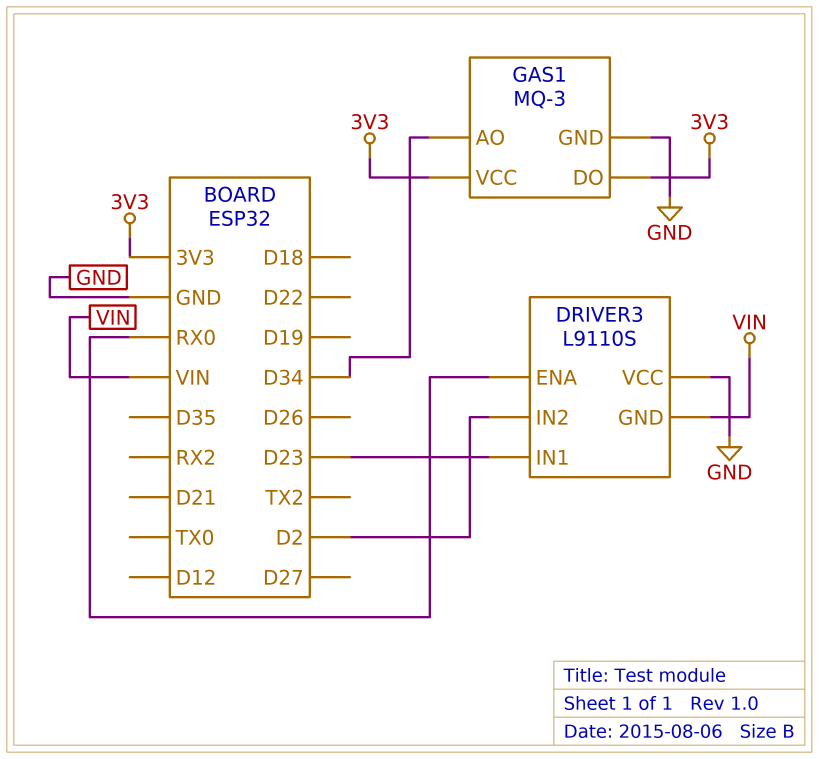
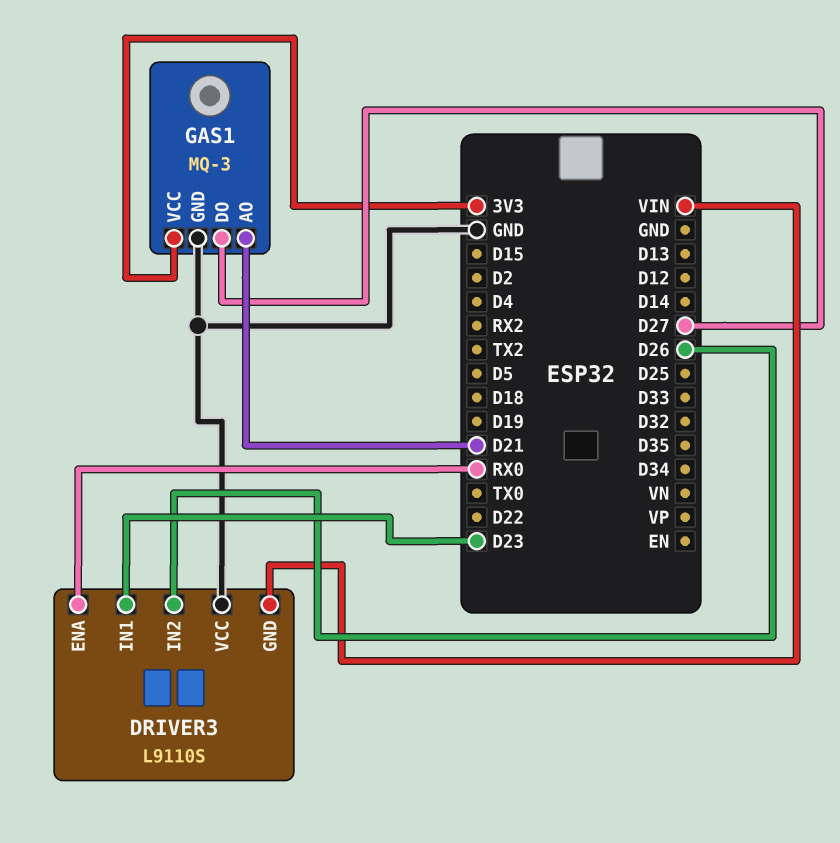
DRIVER3 pin IN2: D2 -> D26
GAS1 pin AO: D34 -> D21
GAS1 pin DO: 3V3 -> D27

